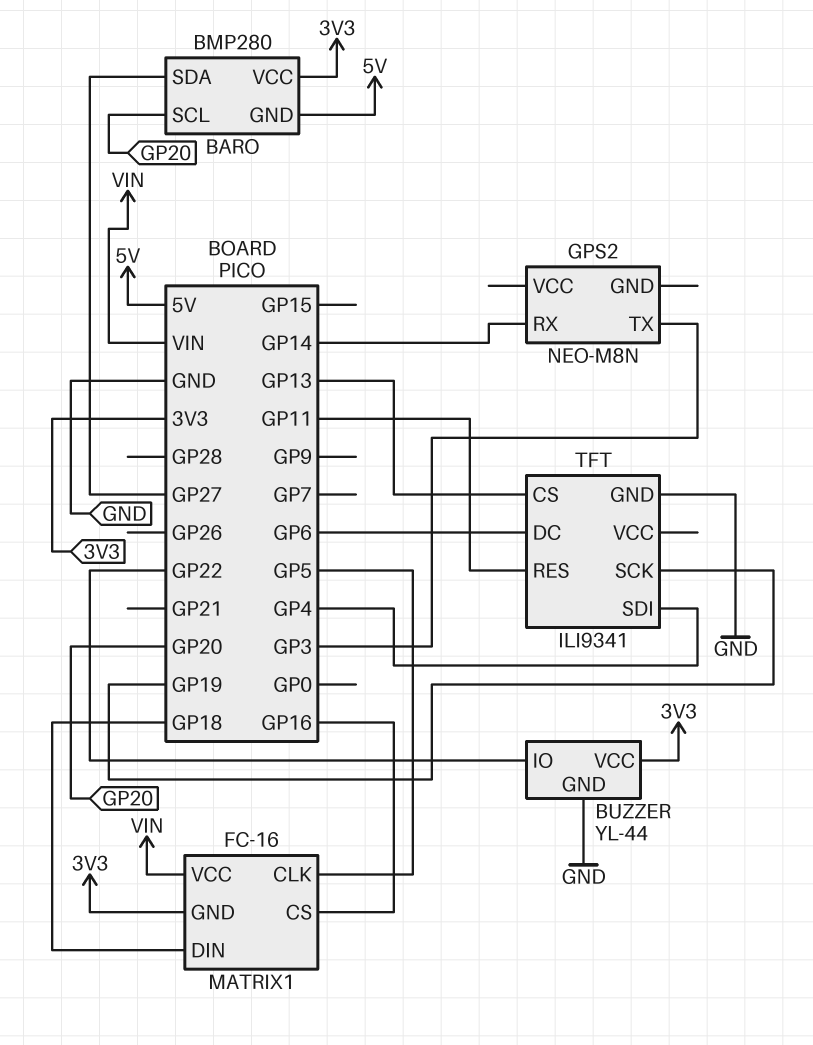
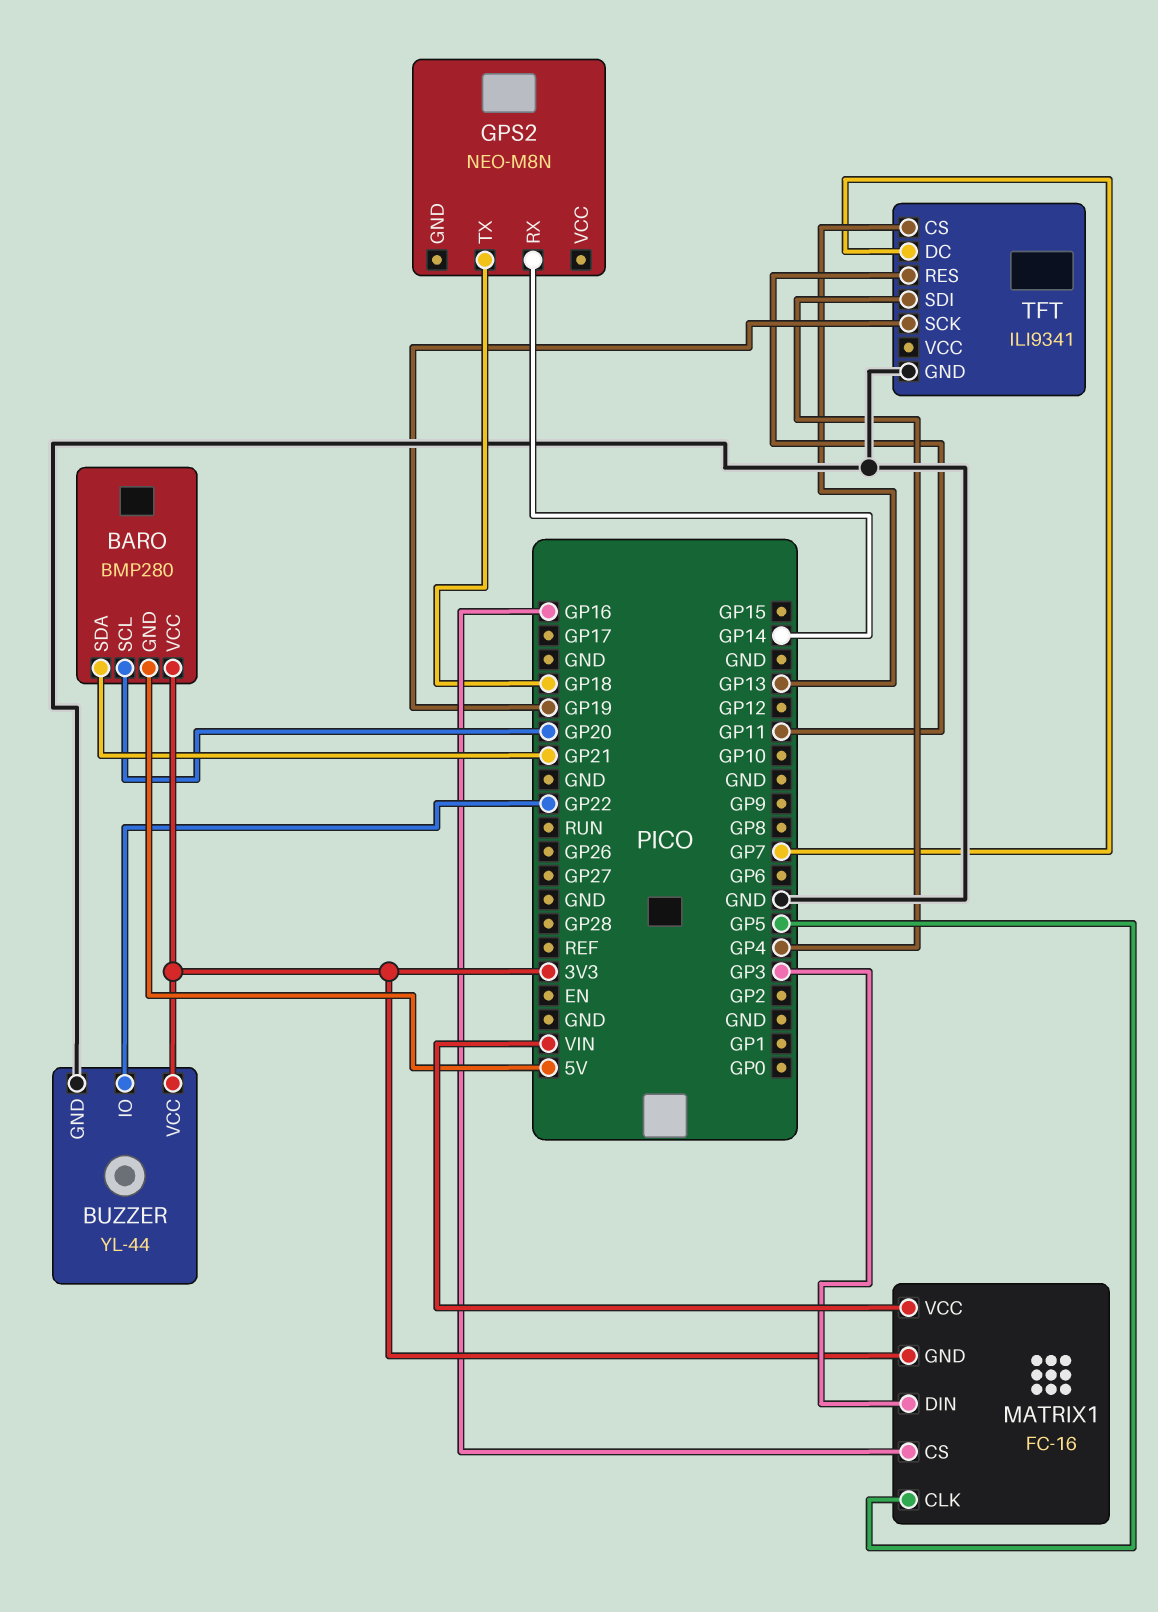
BARO pin SDA: GP27 -> GP21
GPS2 pin TX: GP3 -> GP18
MATRIX1 pin DIN: GP18 -> GP3
TFT pin DC: GP6 -> GP7

